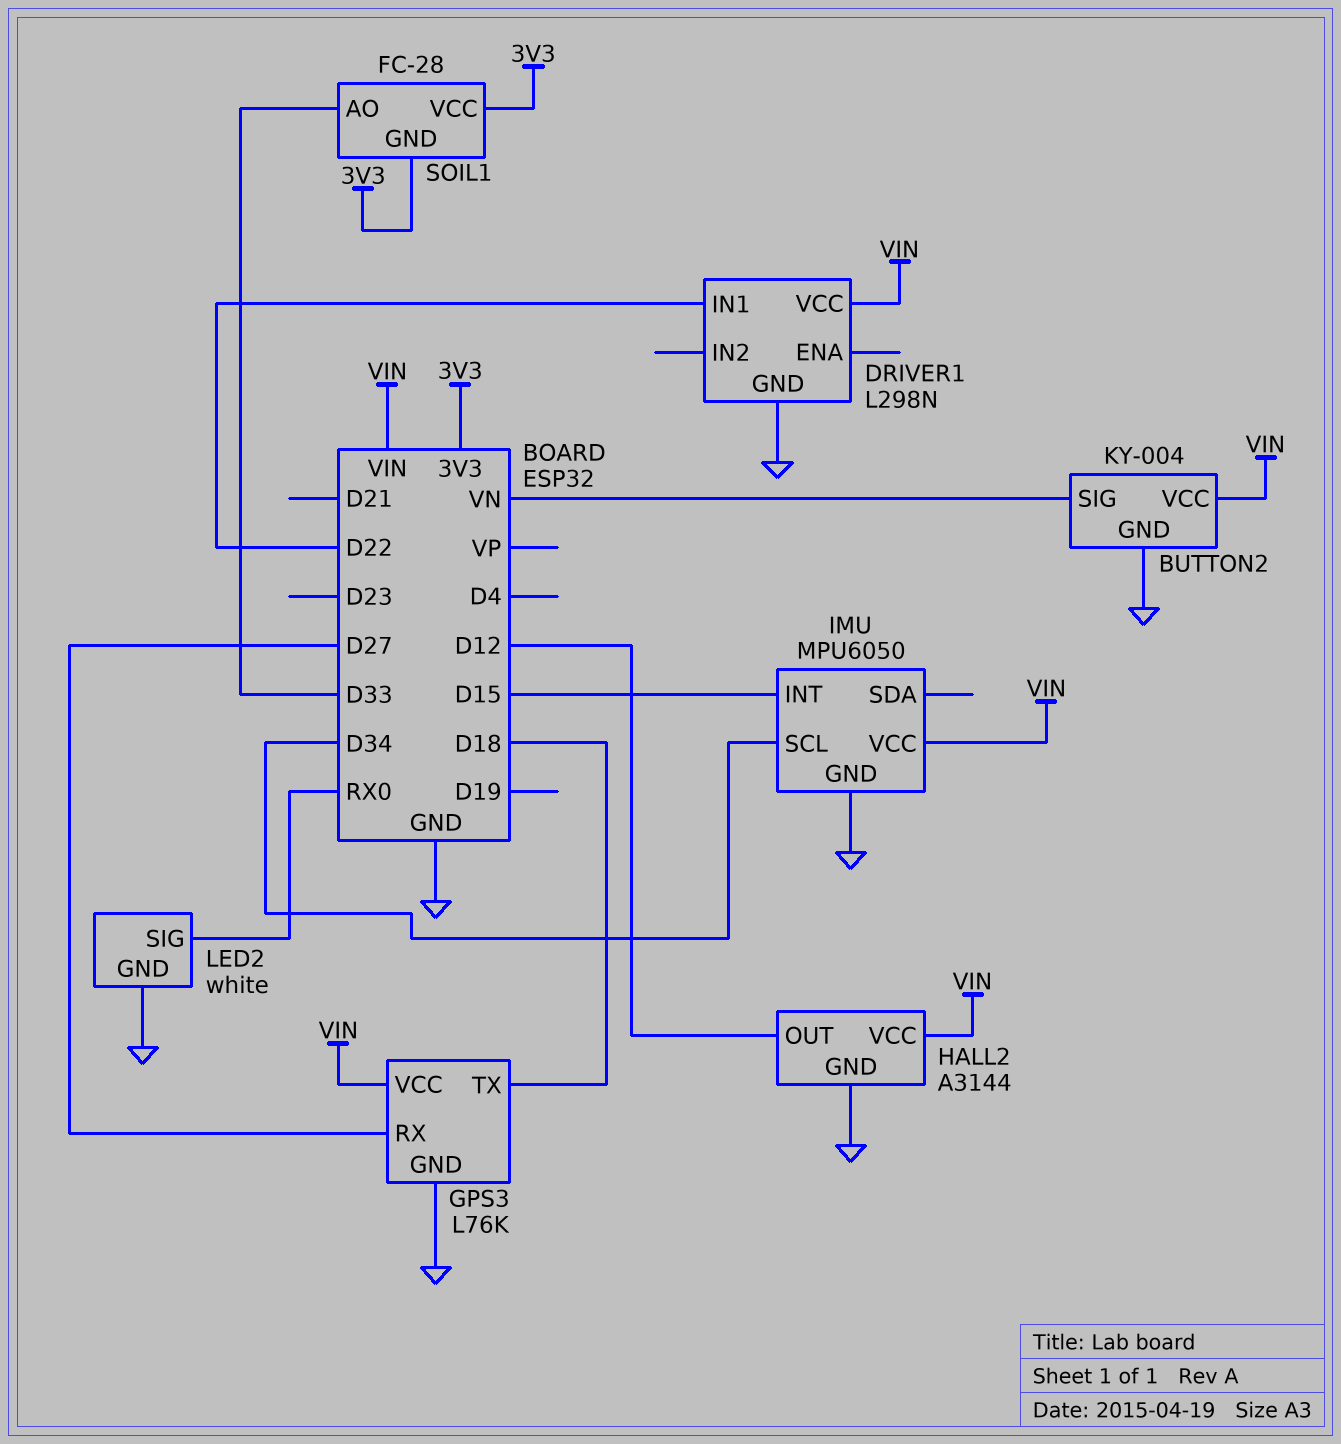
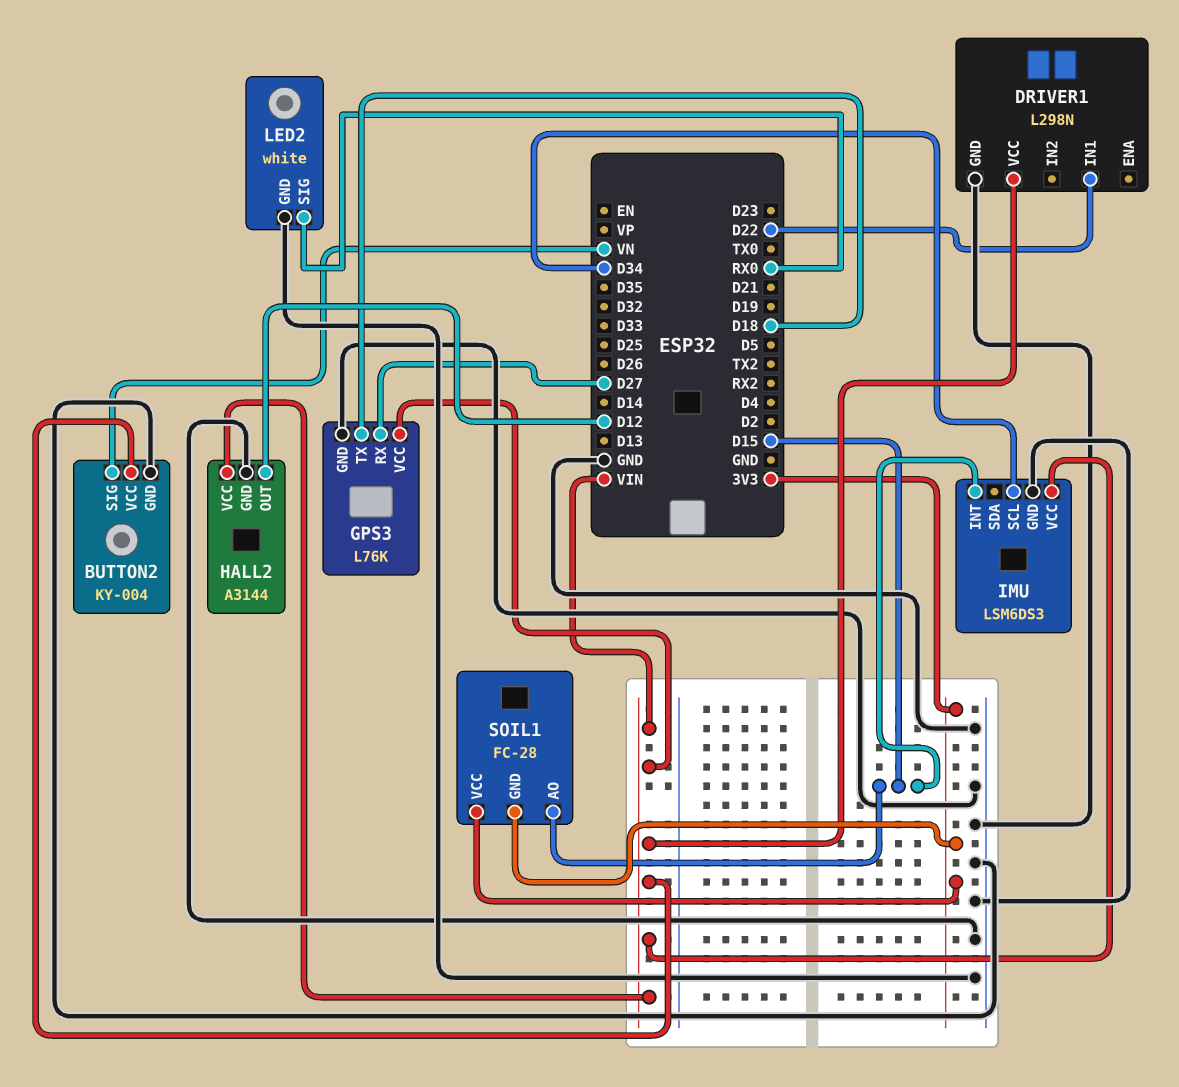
IMU: MPU6050 -> LSM6DS3
SOIL1 pin AO: D33 -> D15

